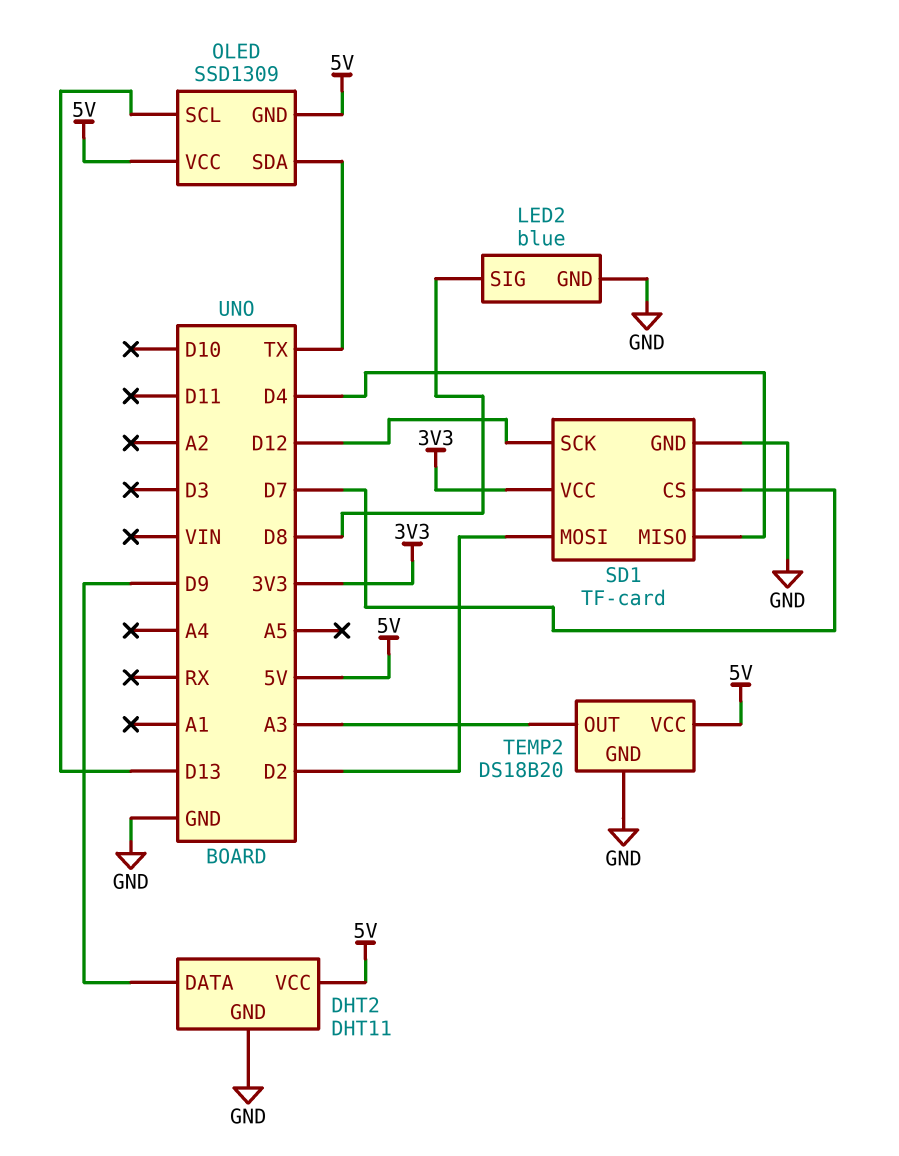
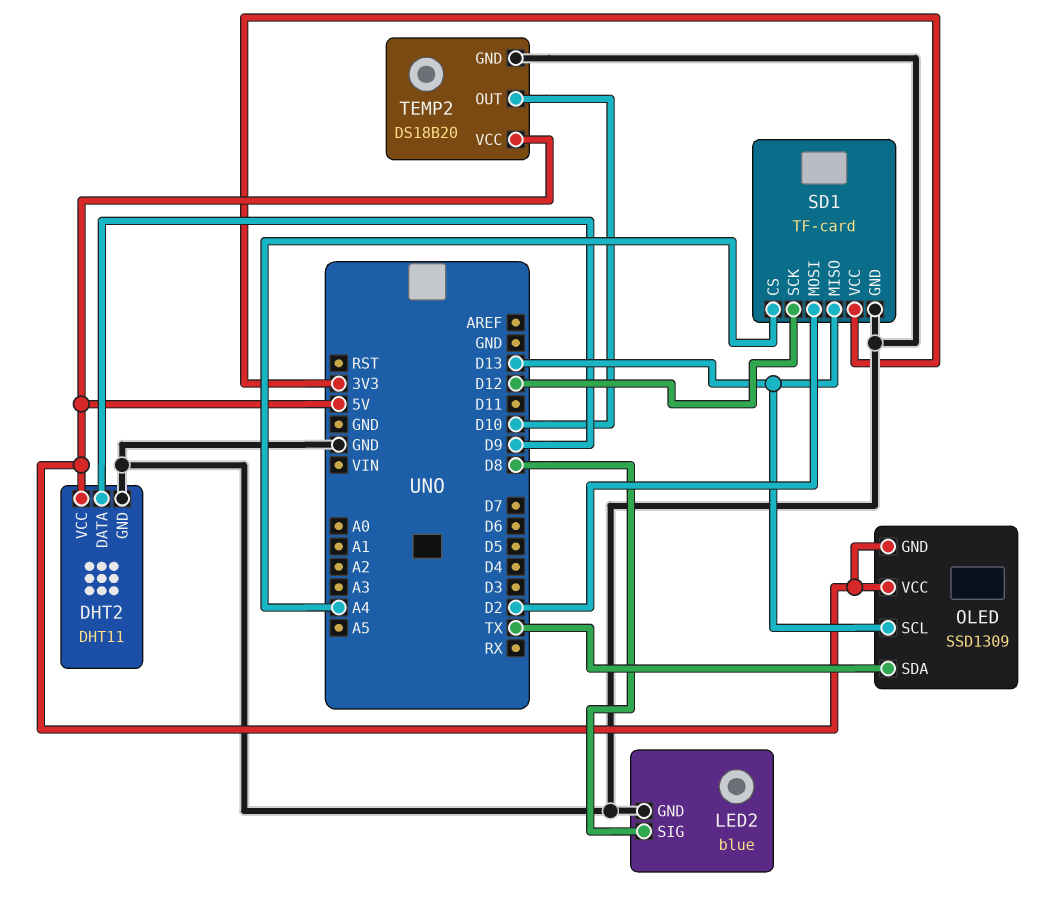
SD1 pin CS: D7 -> A4
SD1 pin MISO: D4 -> D13
TEMP2 pin OUT: A3 -> D10

